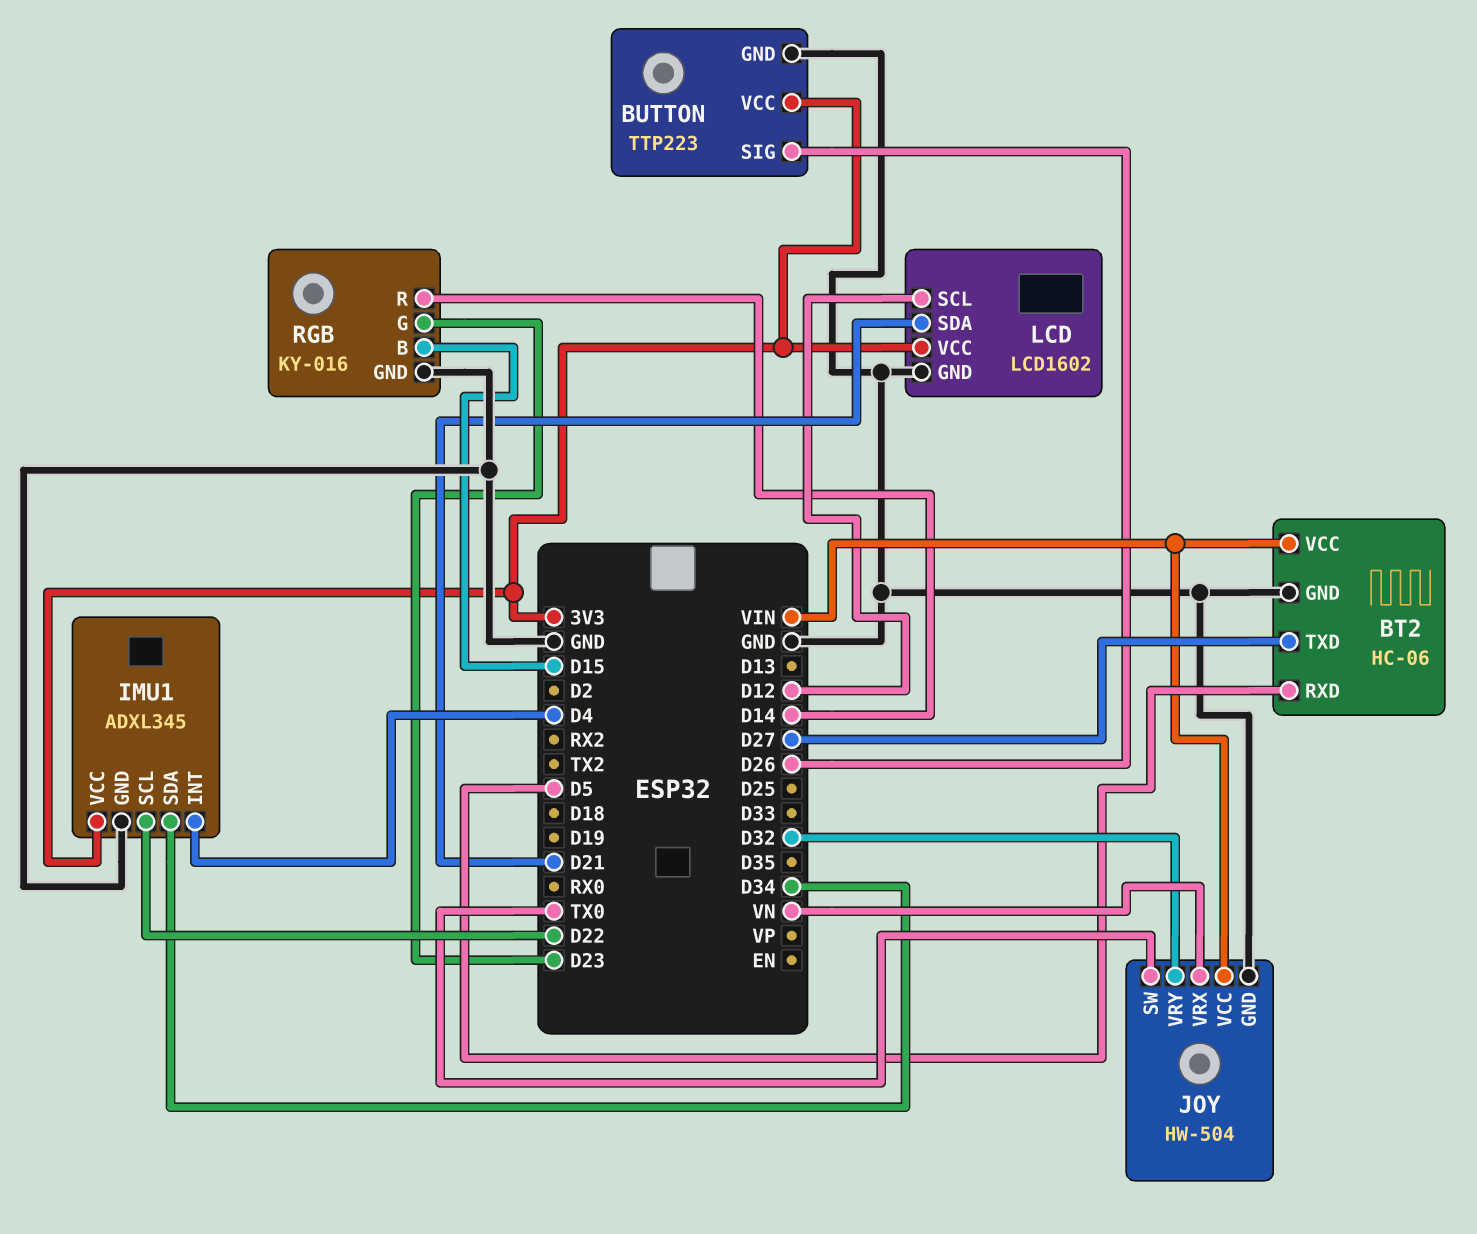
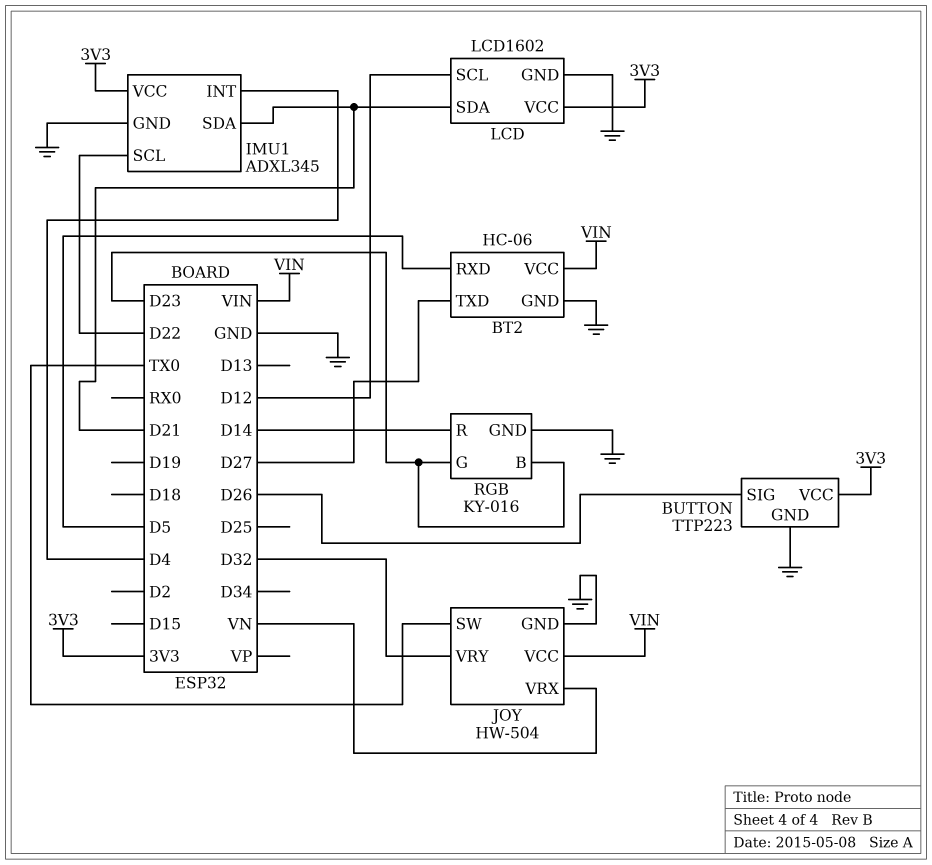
IMU1 pin SDA: D34 -> D21
RGB pin B: D15 -> D23

